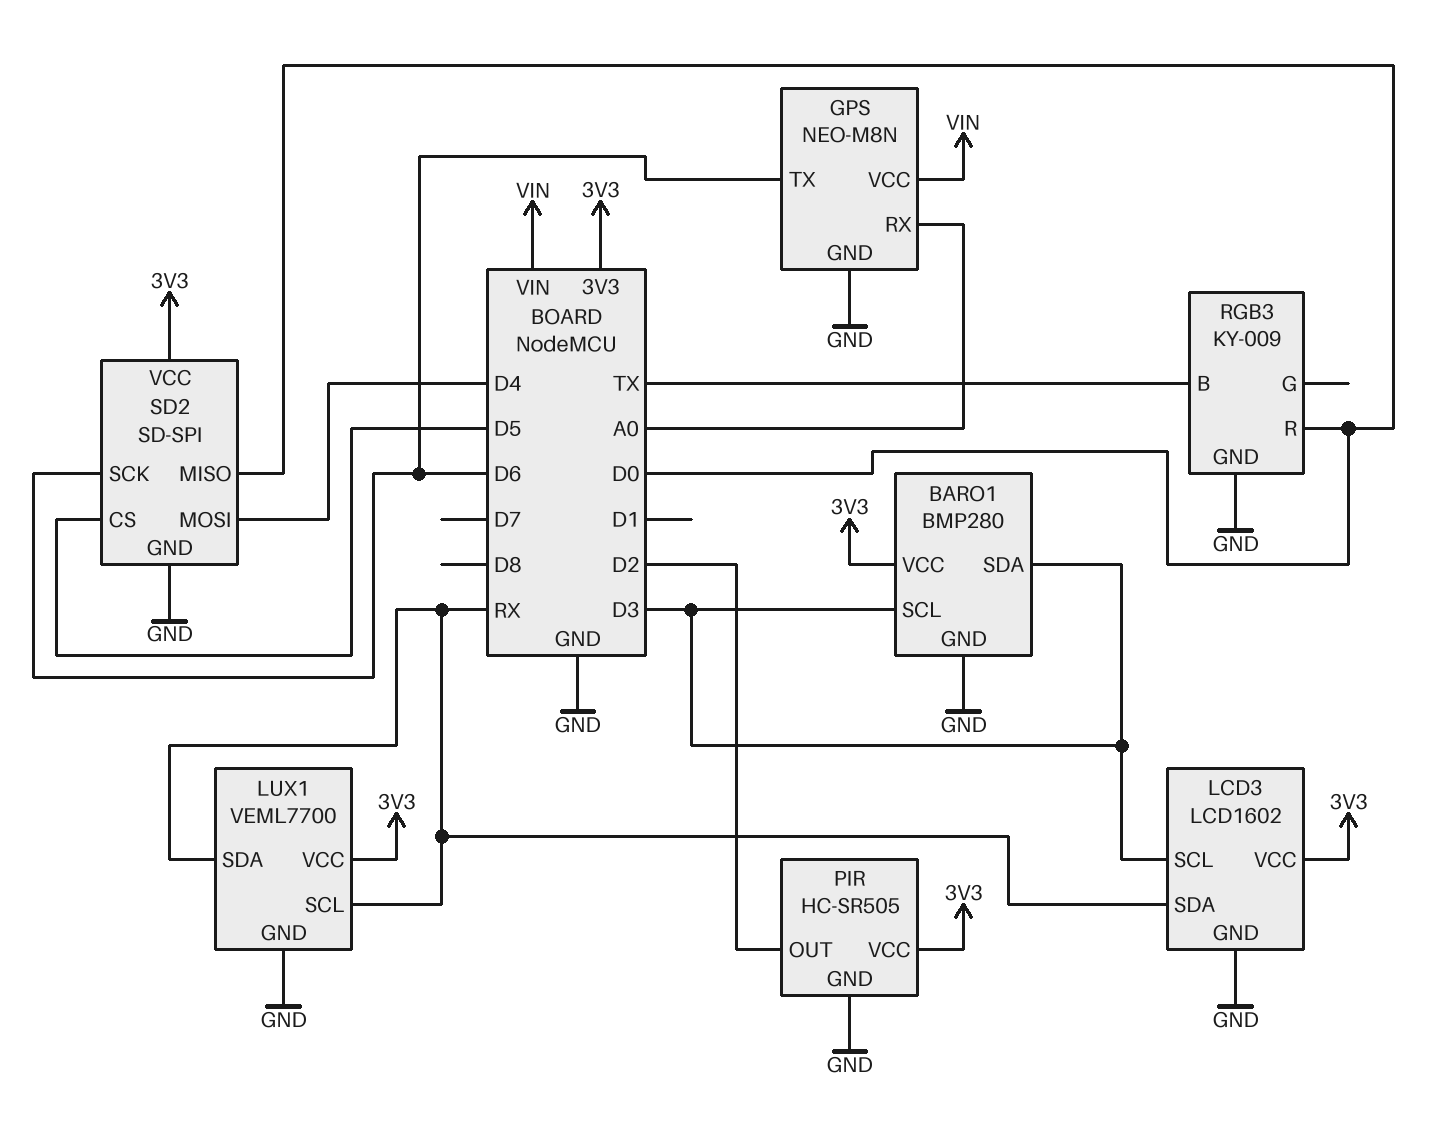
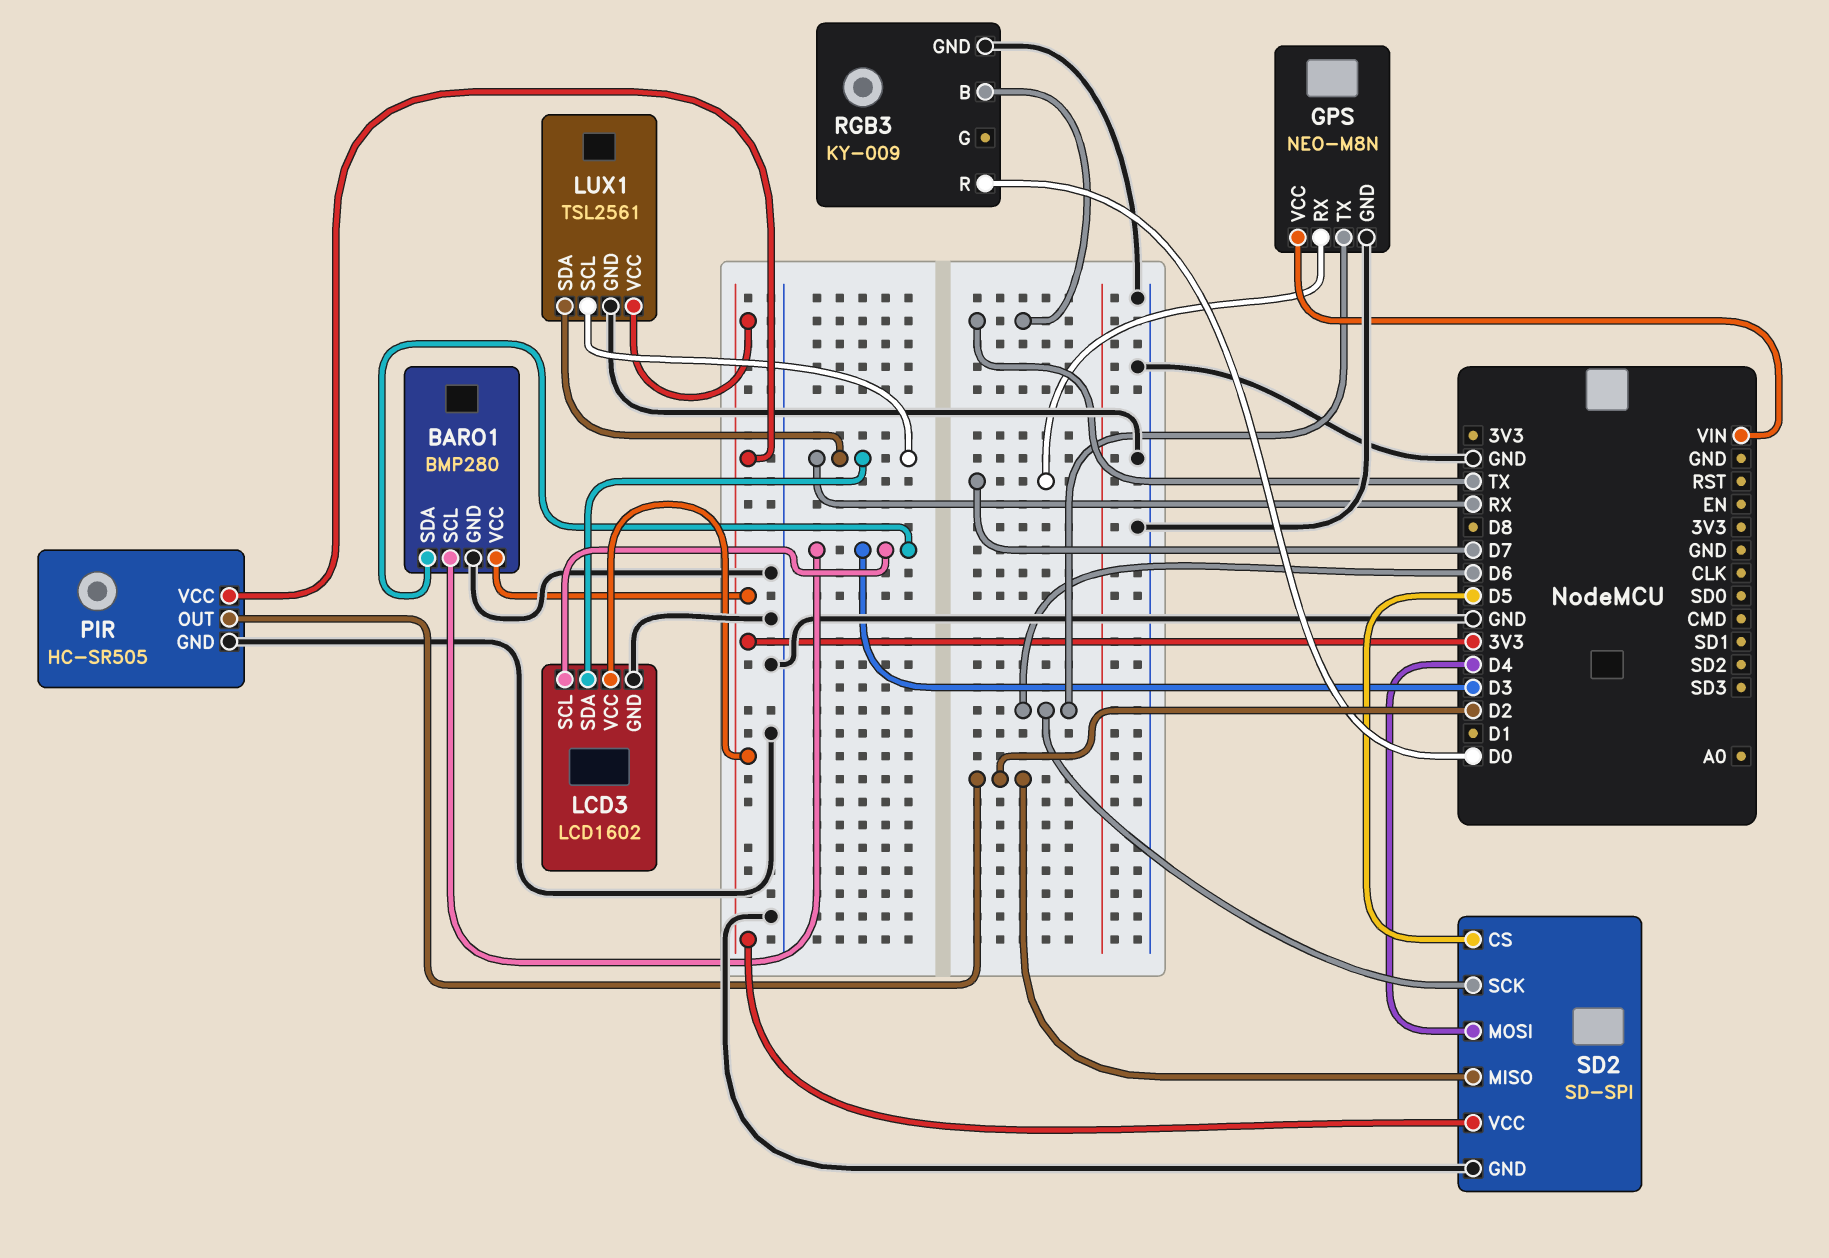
GPS pin RX: A0 -> D7
LUX1: VEML7700 -> TSL2561
SD2 pin MISO: D0 -> D2

